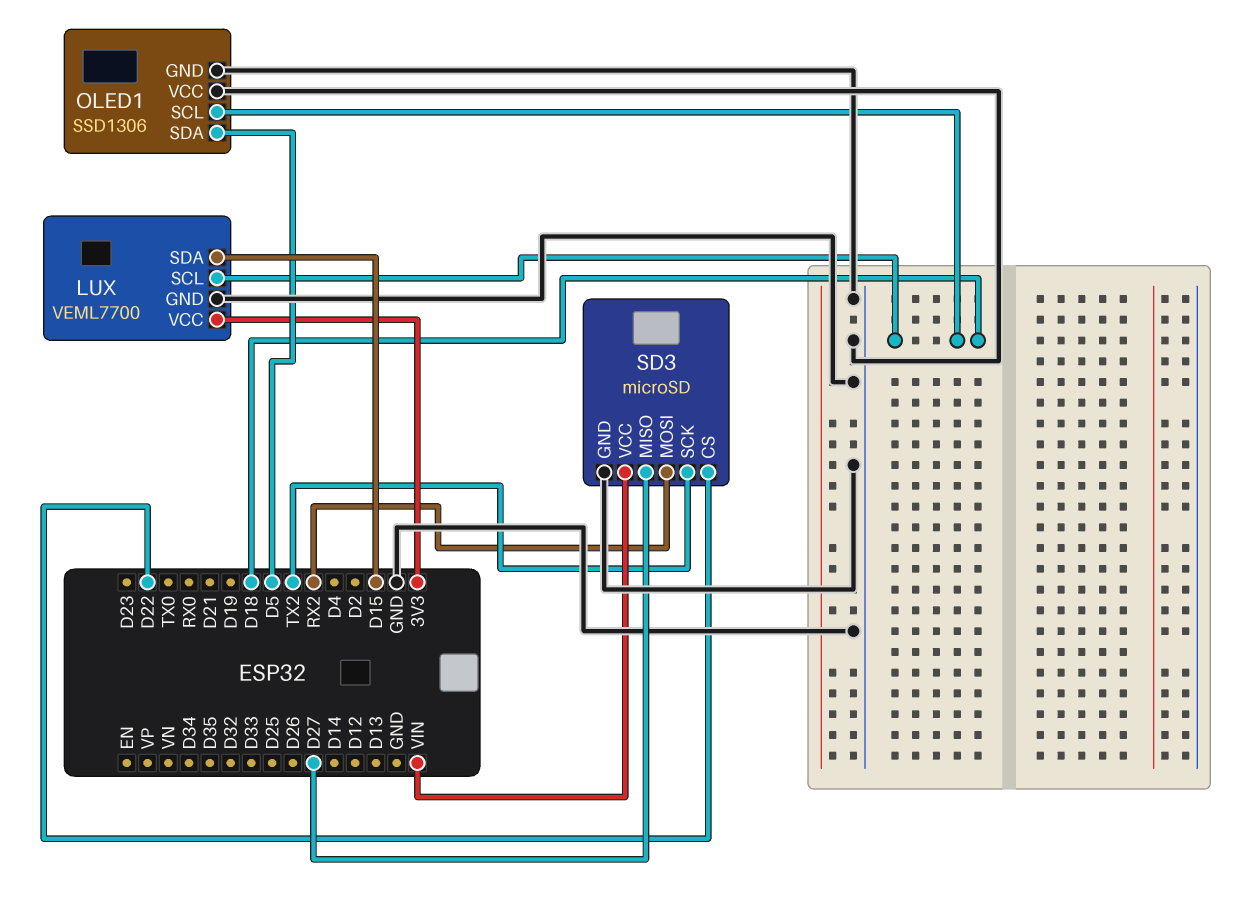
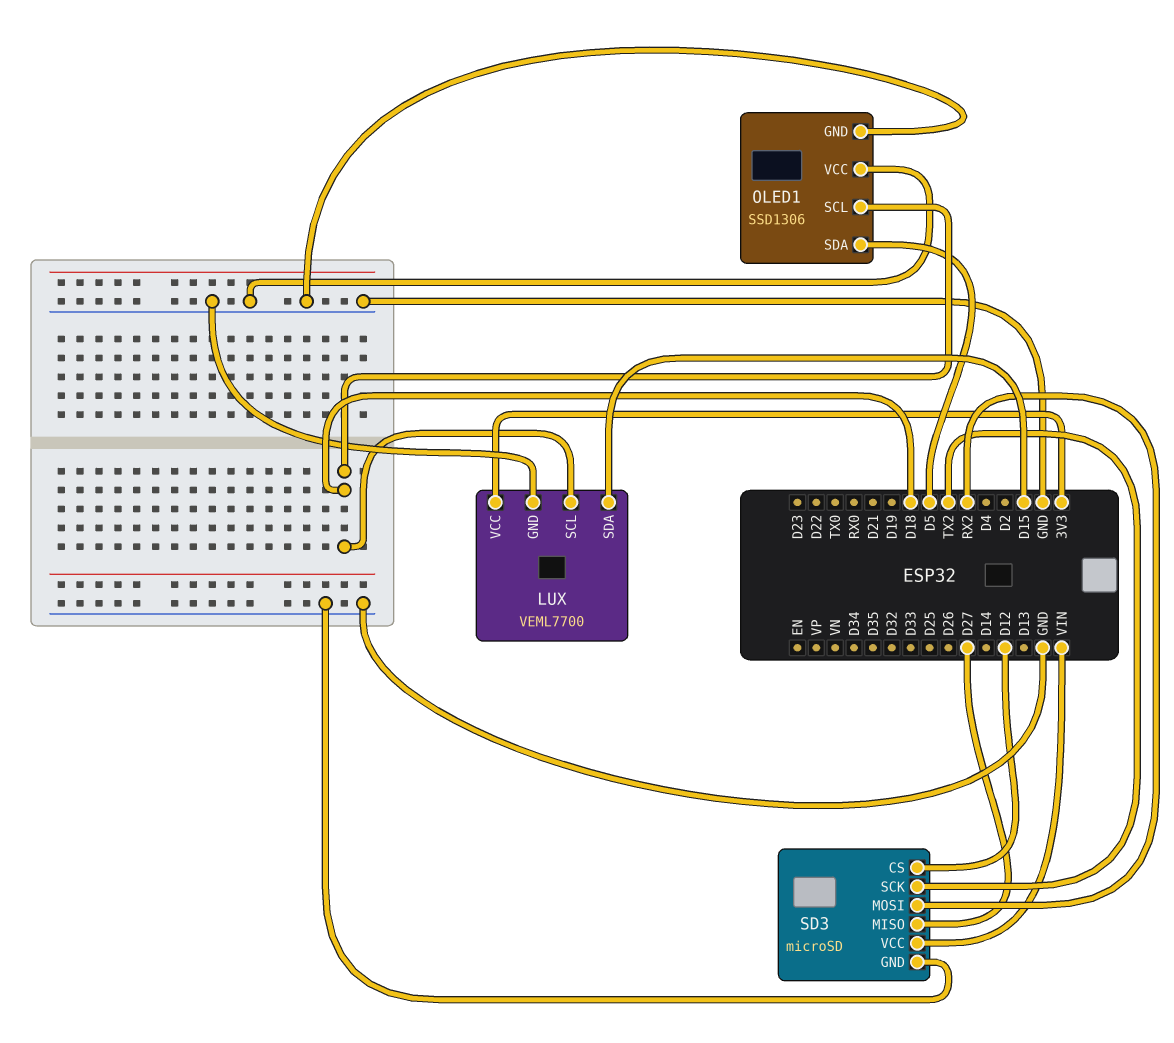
SD3 pin CS: D22 -> D12

